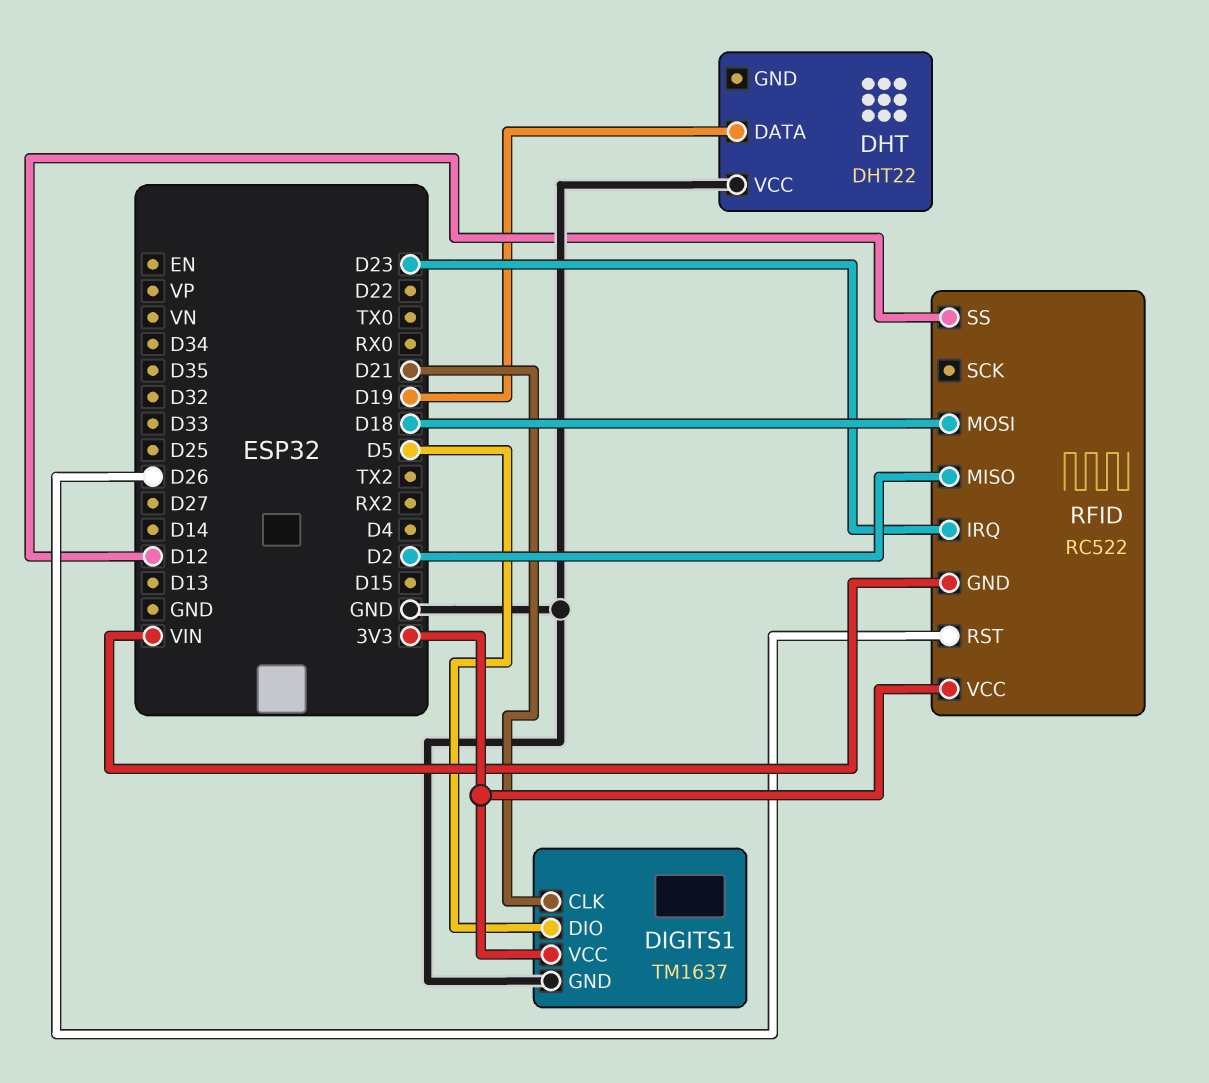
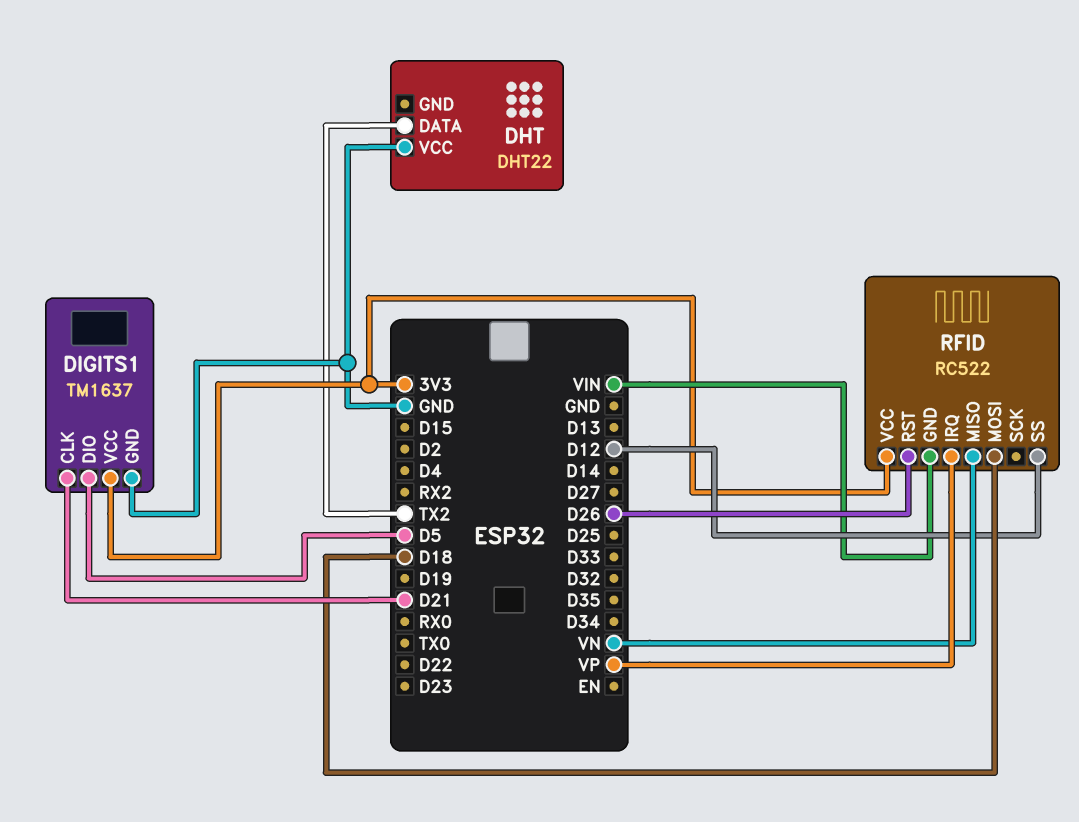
DHT pin DATA: D19 -> TX2
RFID pin IRQ: D23 -> VP
RFID pin MISO: D2 -> VN

